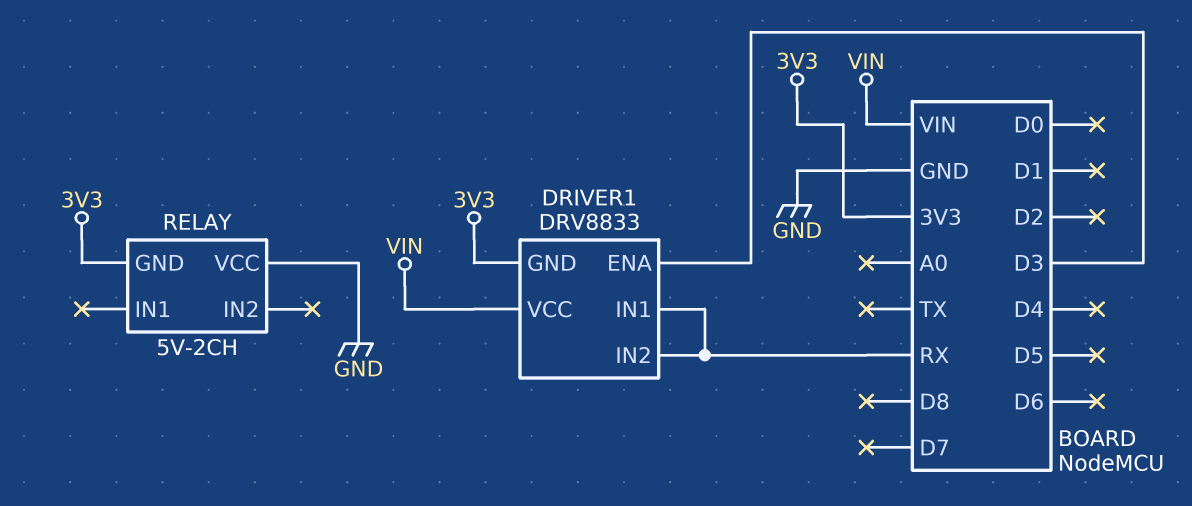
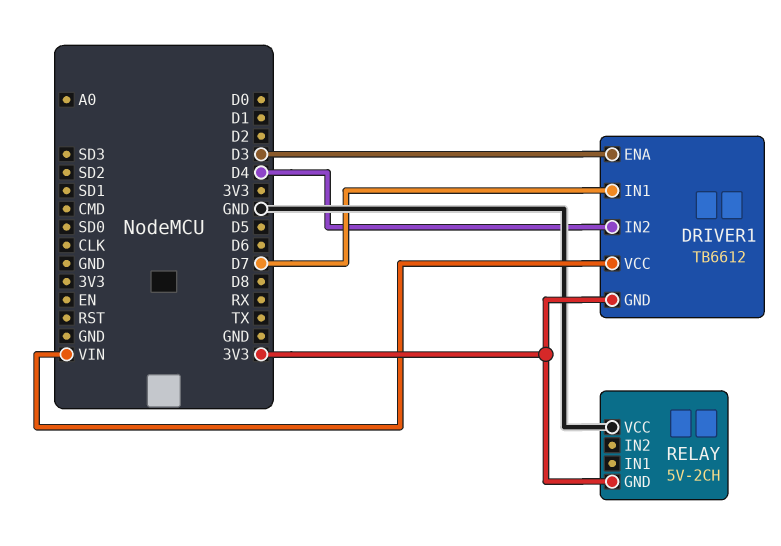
DRIVER1: DRV8833 -> TB6612
DRIVER1 pin IN1: RX -> D7
DRIVER1 pin IN2: RX -> D4

